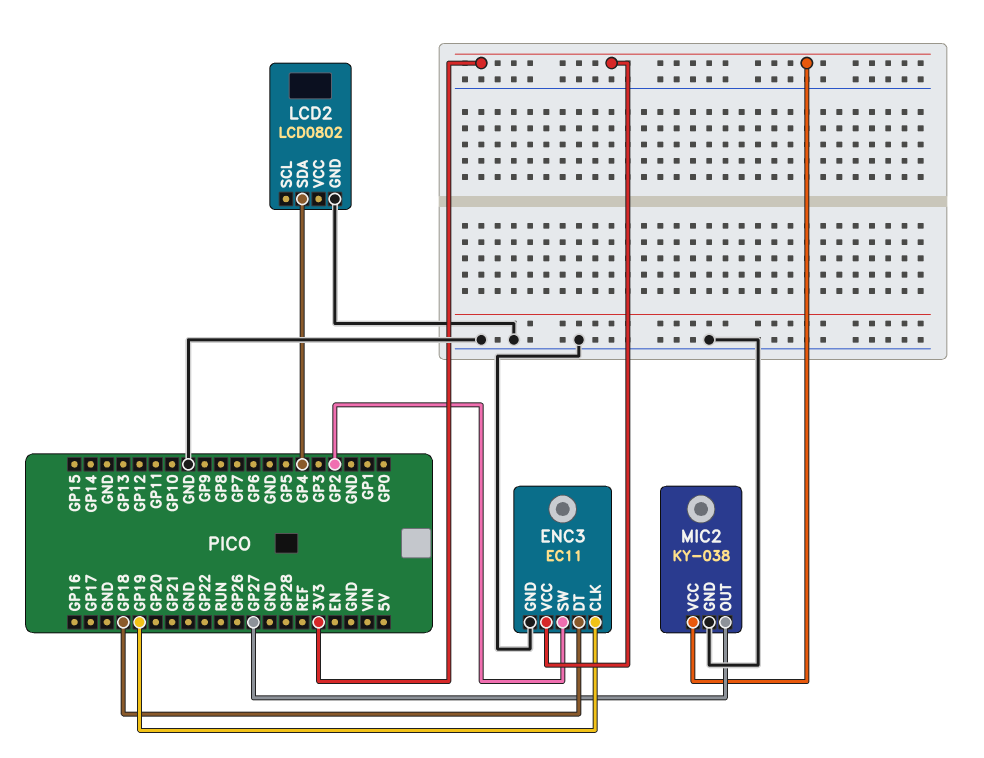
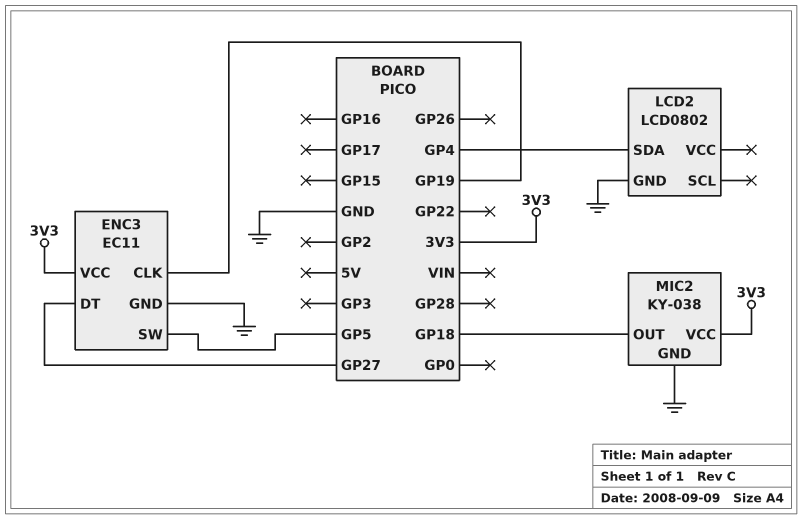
ENC3 pin DT: GP18 -> GP27
ENC3 pin SW: GP2 -> GP5
MIC2 pin OUT: GP27 -> GP18

